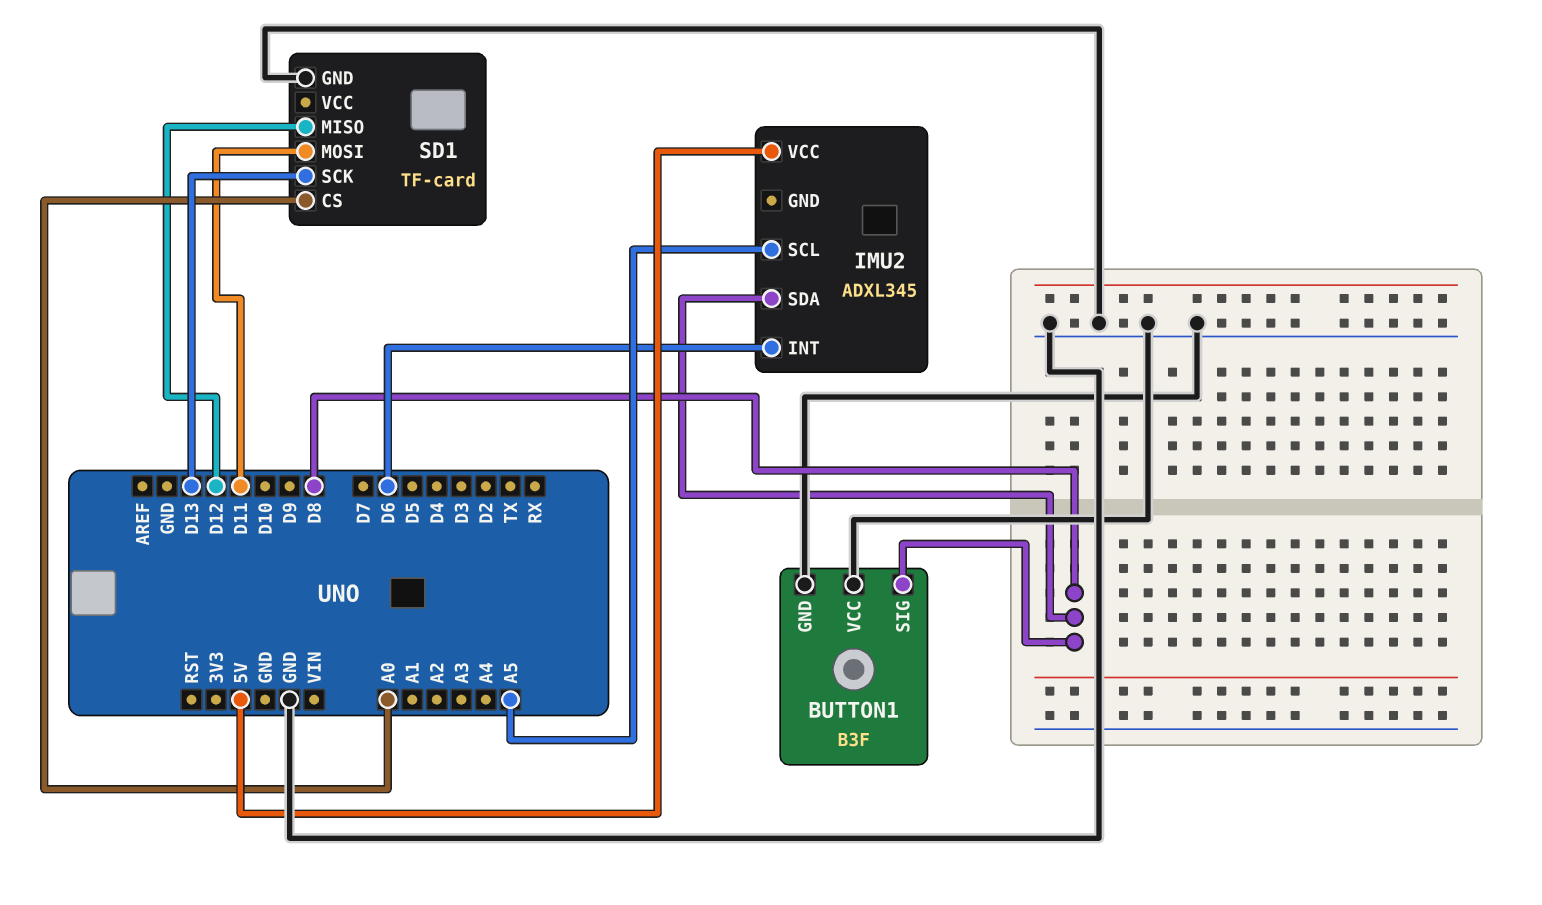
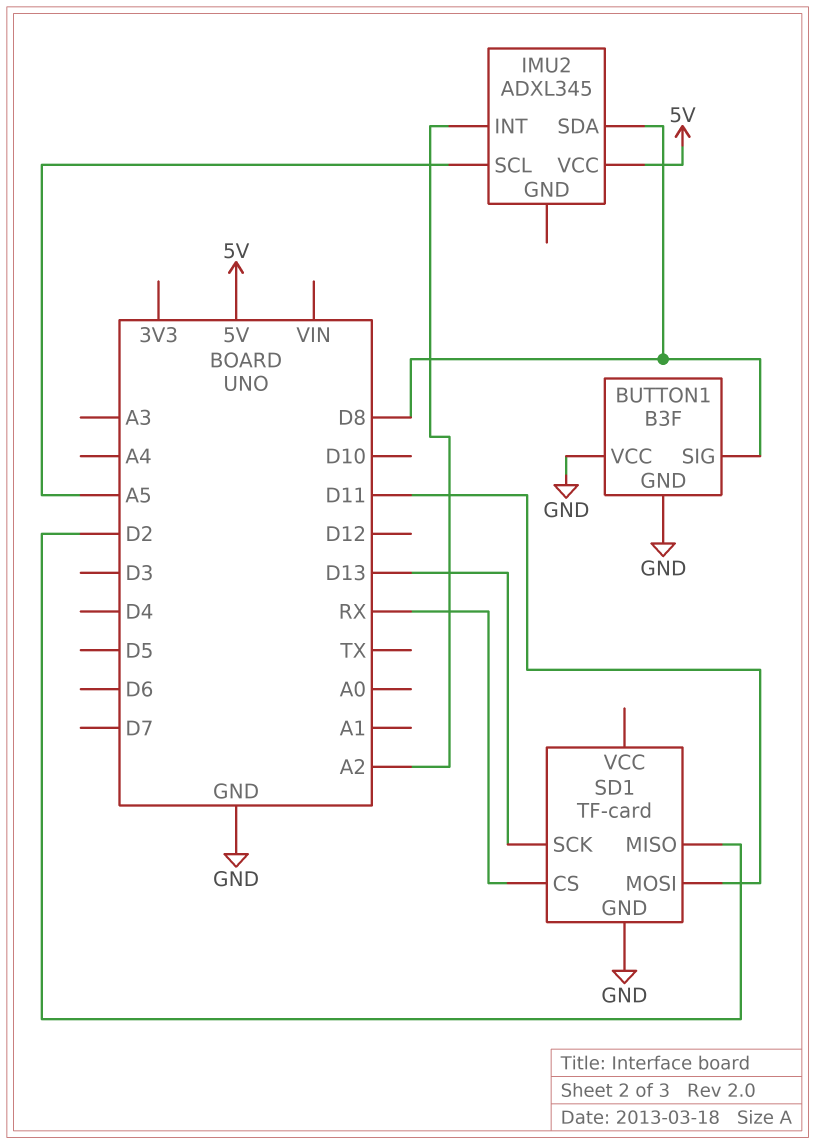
IMU2 pin INT: D6 -> A2
SD1 pin CS: A0 -> RX
SD1 pin MISO: D12 -> D2

